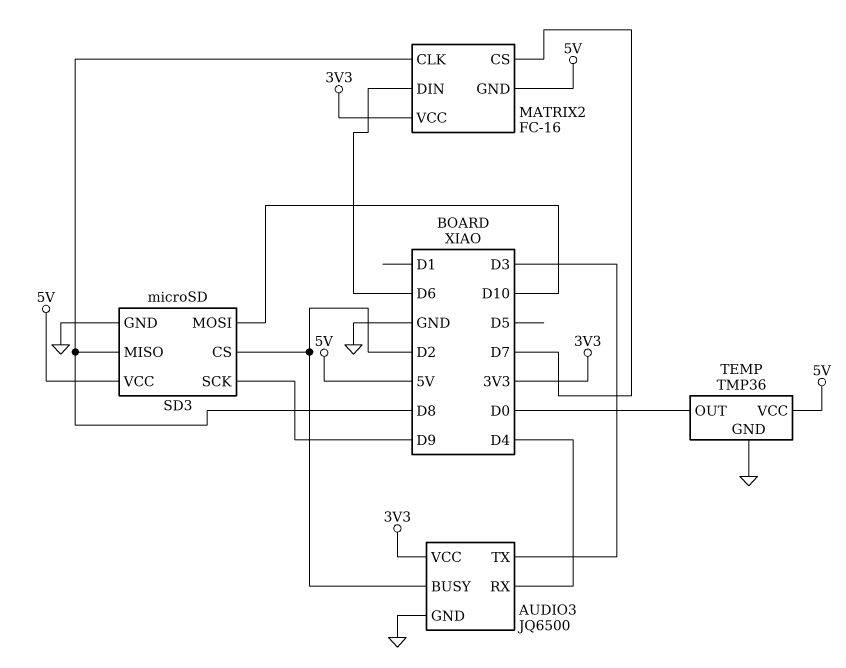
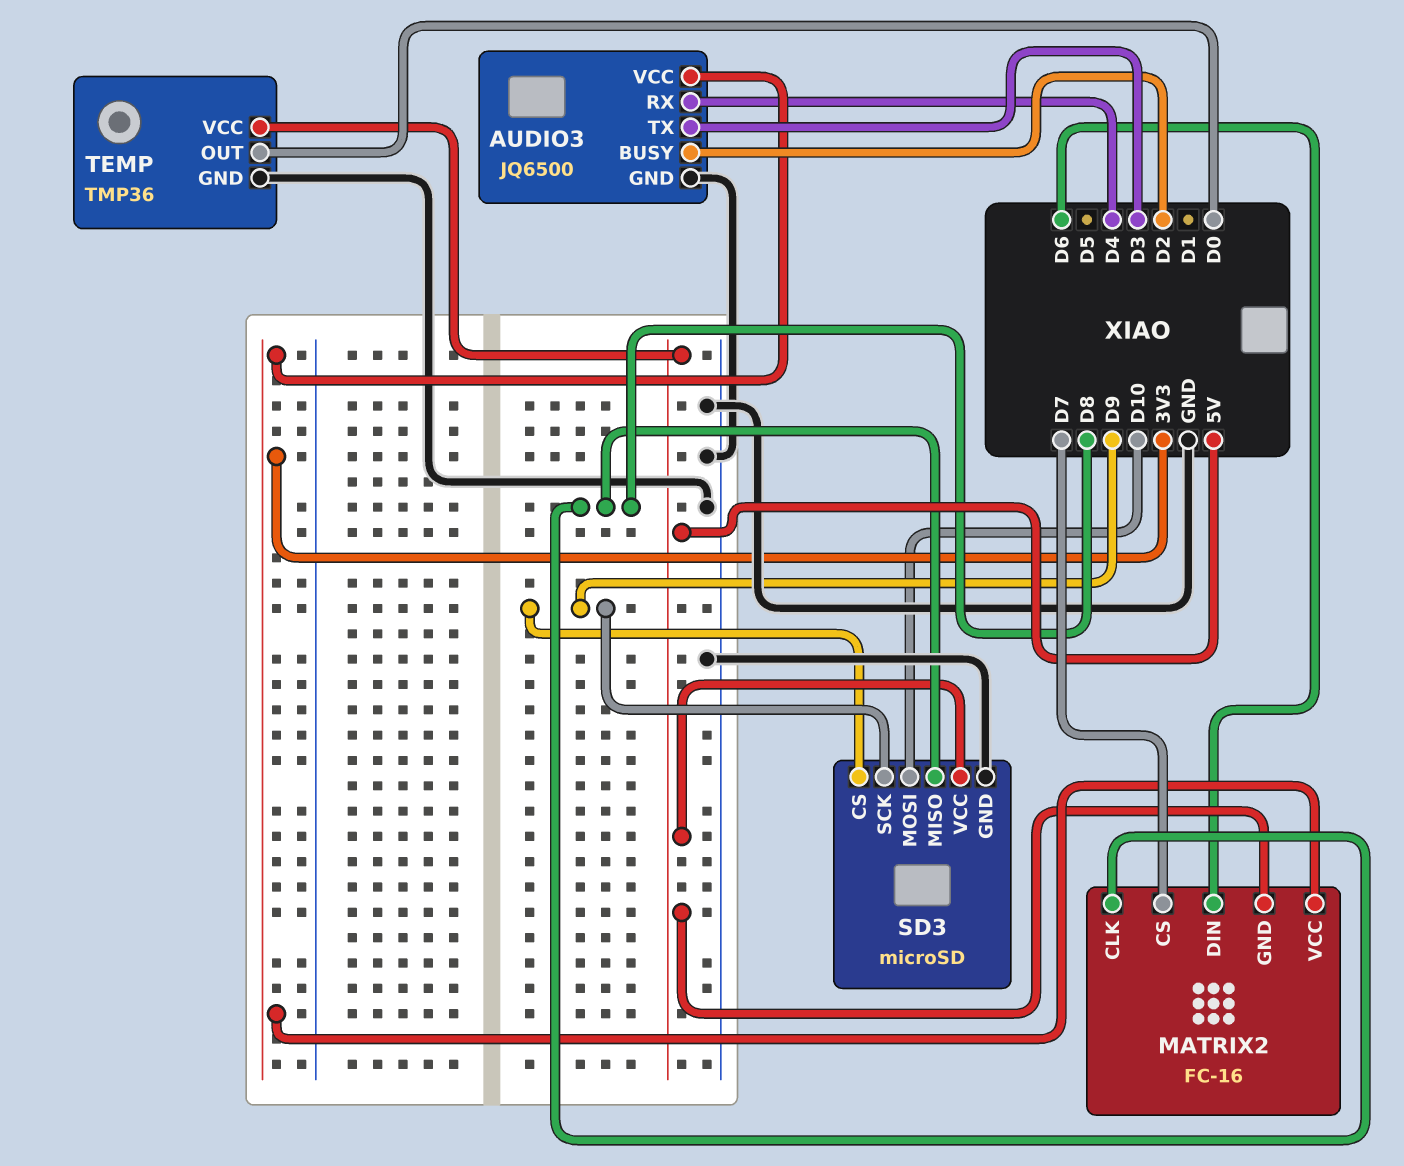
SD3 pin CS: D2 -> D9

